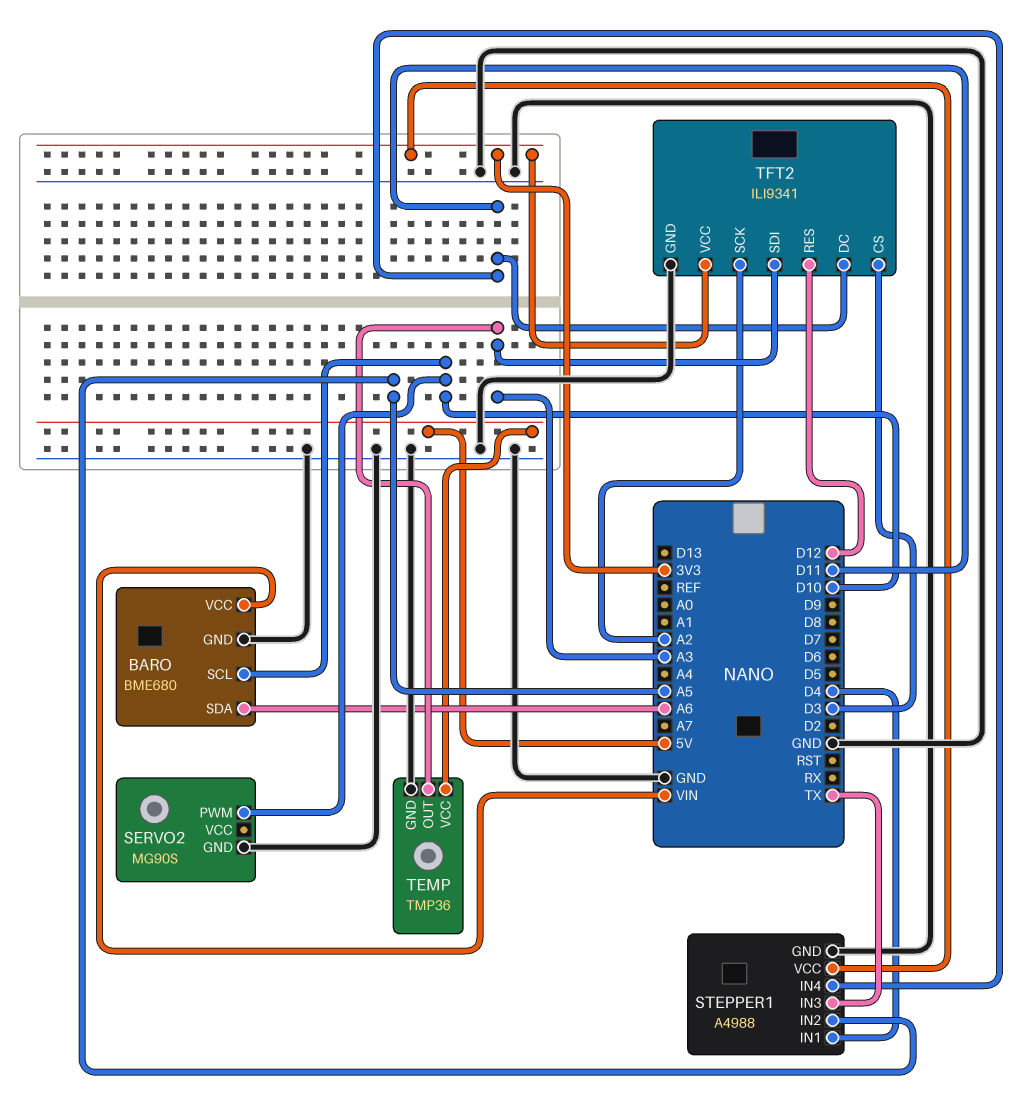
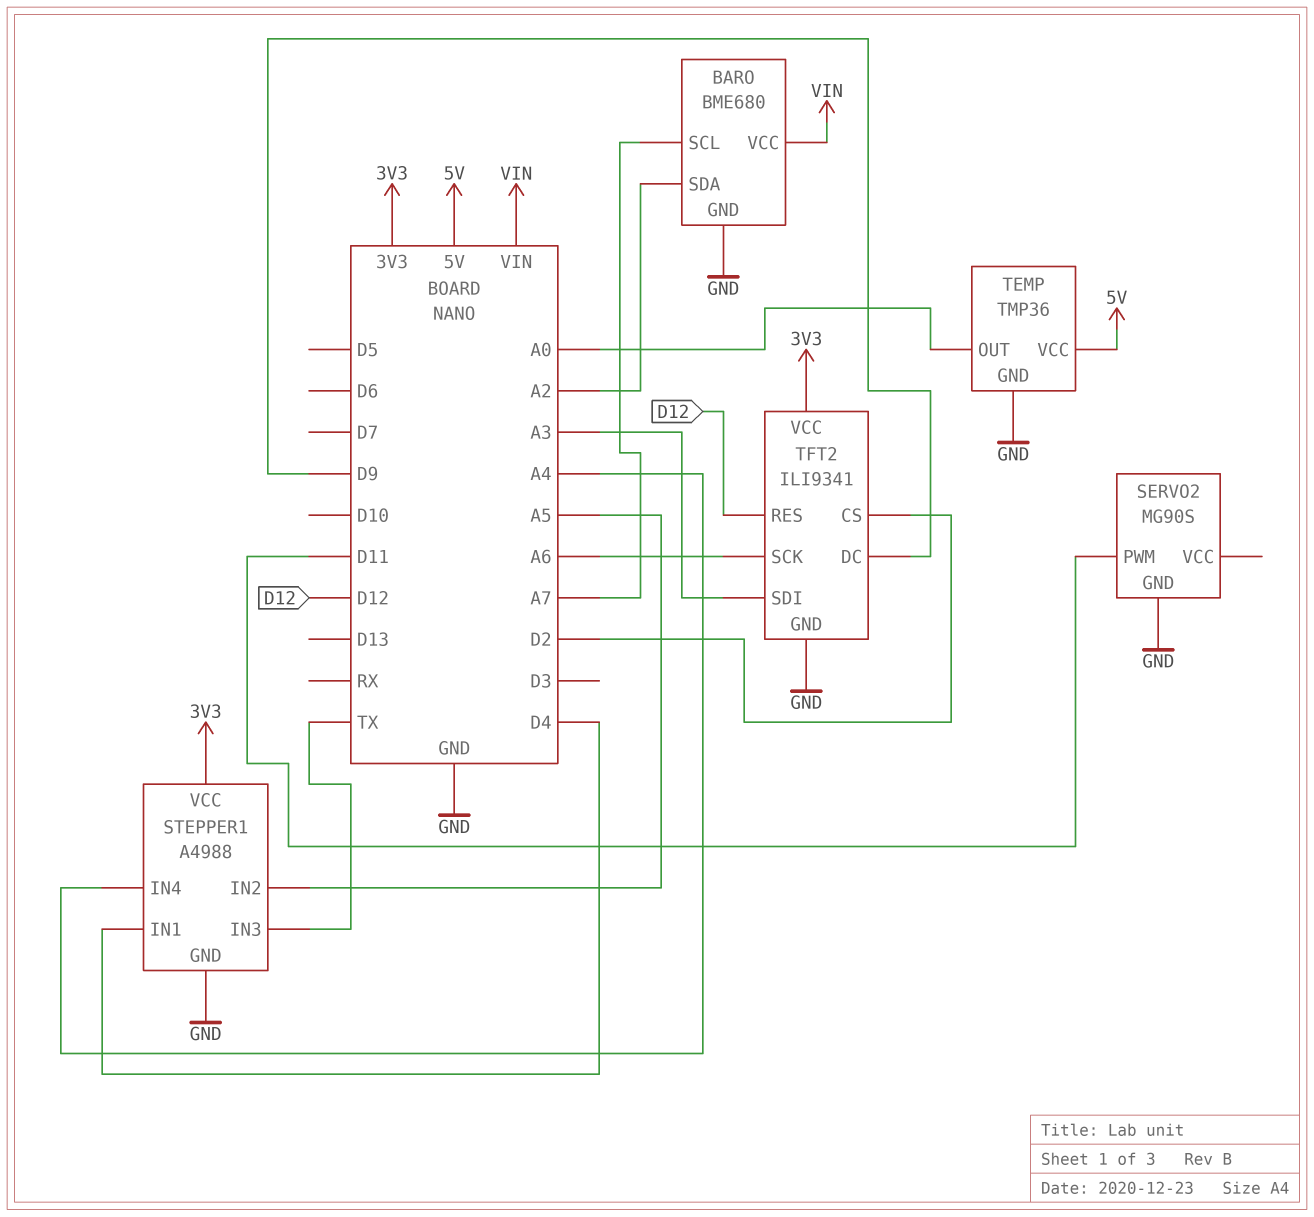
BARO pin SCL: D10 -> A7
BARO pin SDA: A6 -> A2
SERVO2 pin PWM: D10 -> D11
STEPPER1 pin IN4: D11 -> A4
TEMP pin OUT: A3 -> A0
TFT2 pin CS: D3 -> D2
TFT2 pin DC: D11 -> D9
TFT2 pin SCK: A2 -> A6

